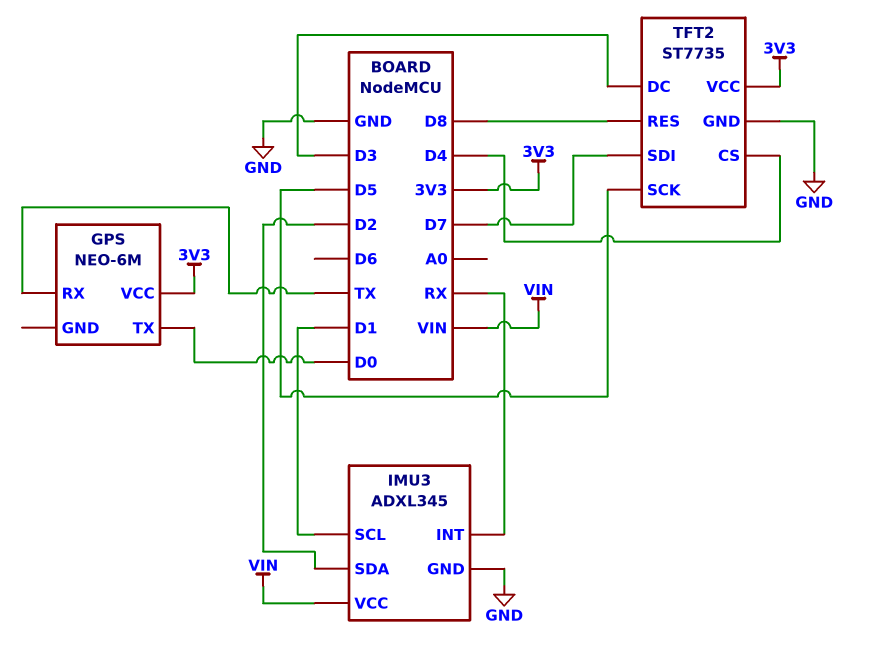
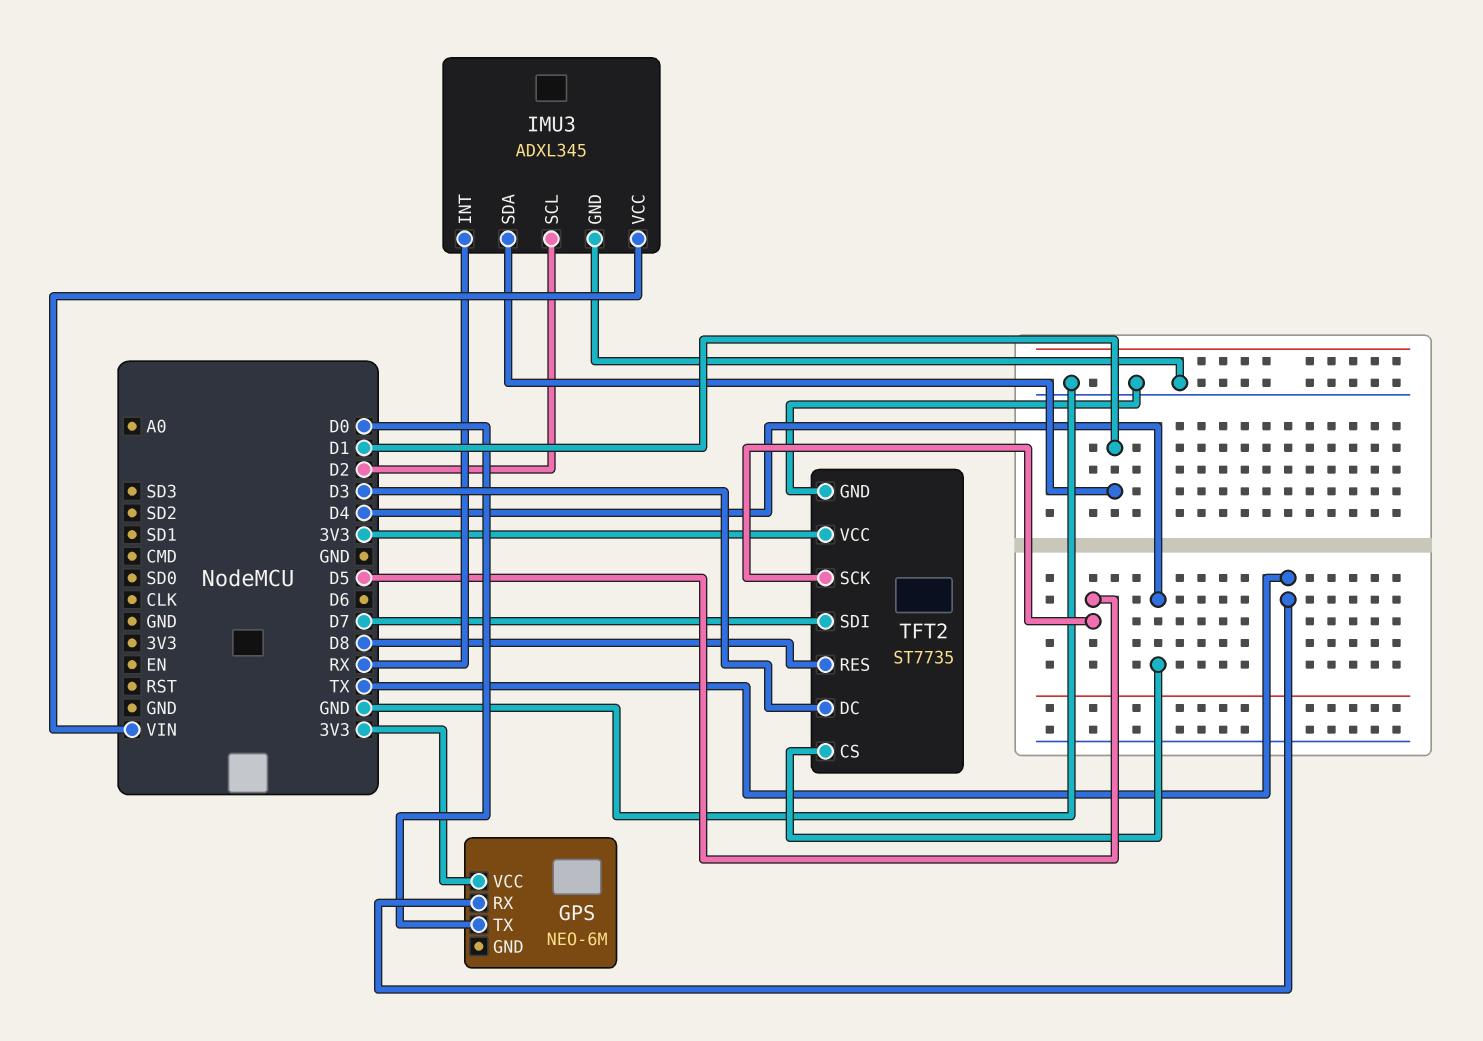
IMU3 pin SCL: D1 -> D2
IMU3 pin SDA: D2 -> D1

